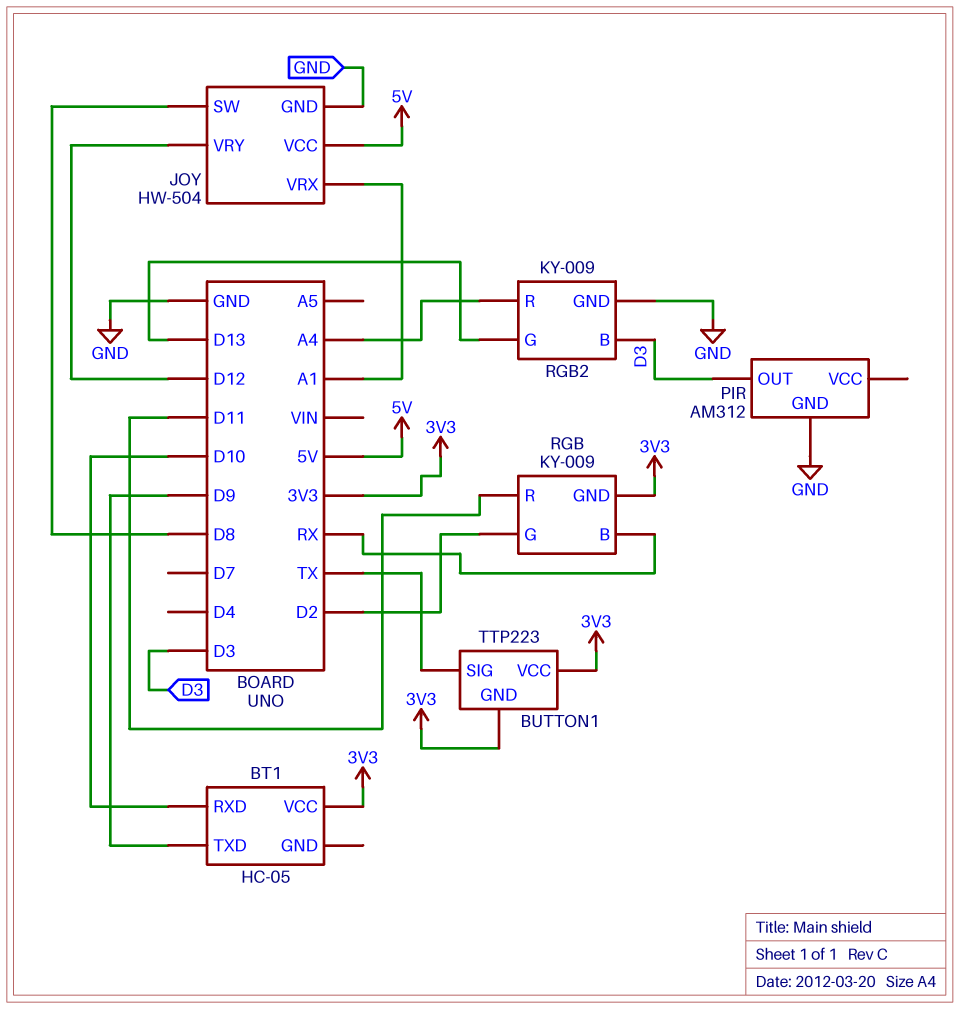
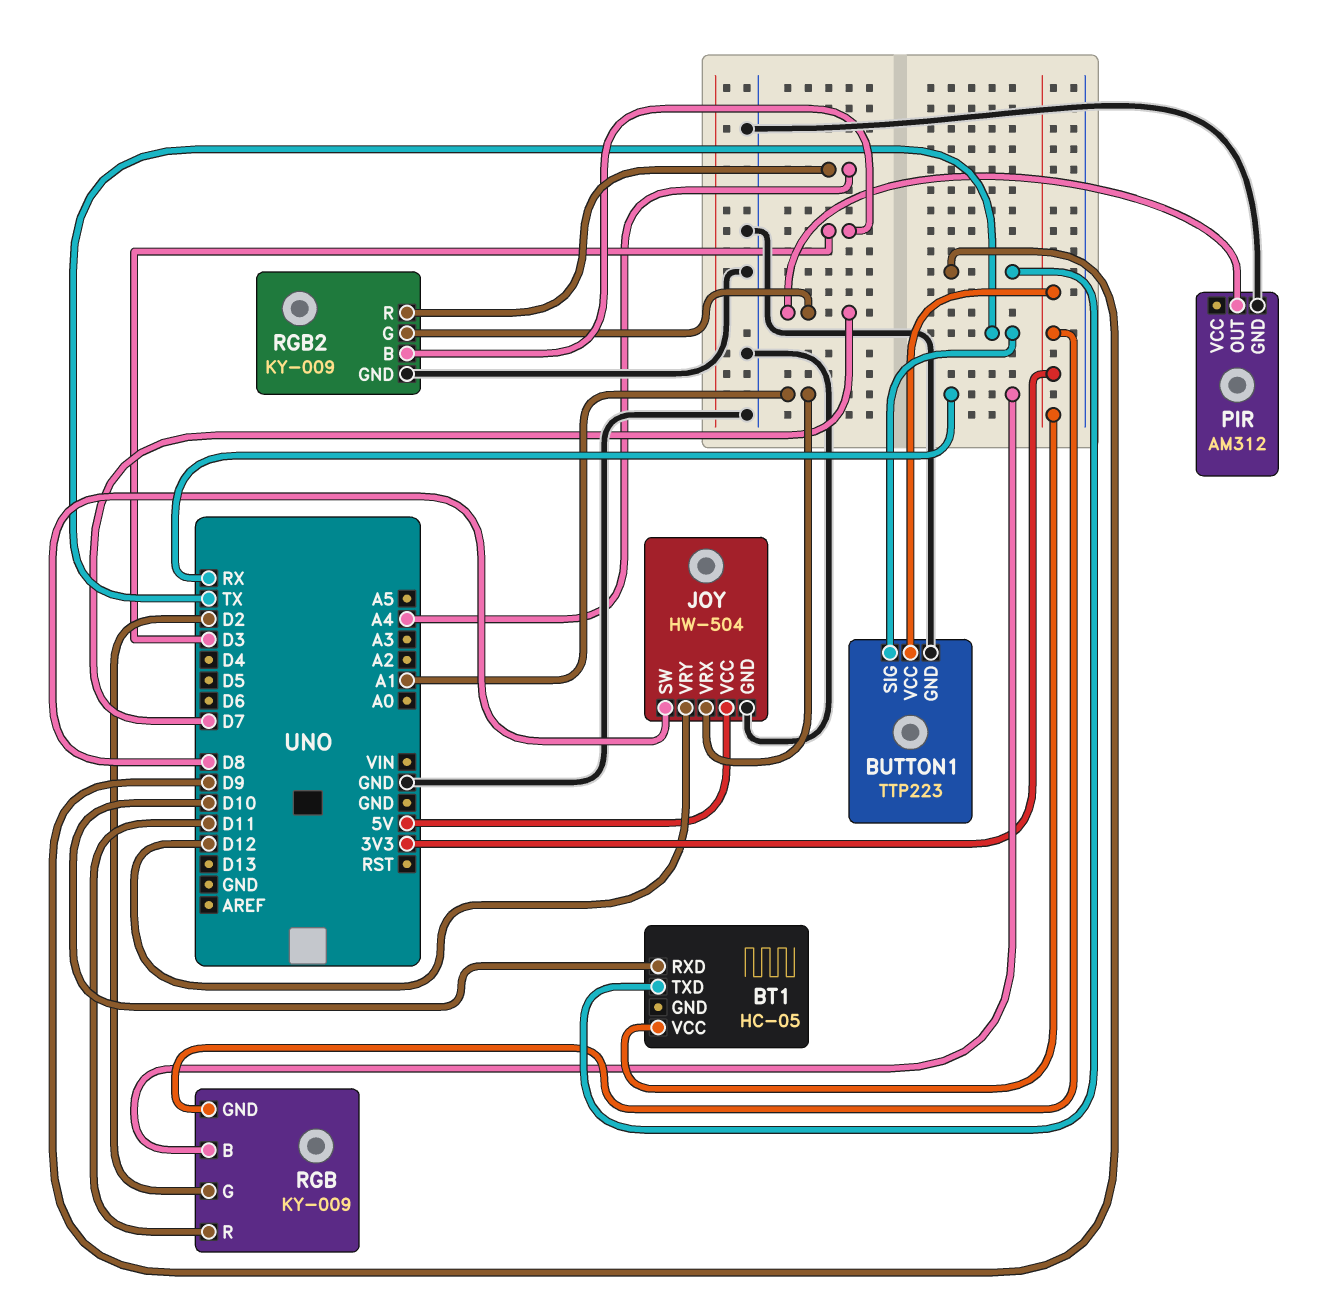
BUTTON1 pin GND: 3V3 -> GND
PIR pin OUT: D3 -> D7
RGB2 pin G: D13 -> D7

